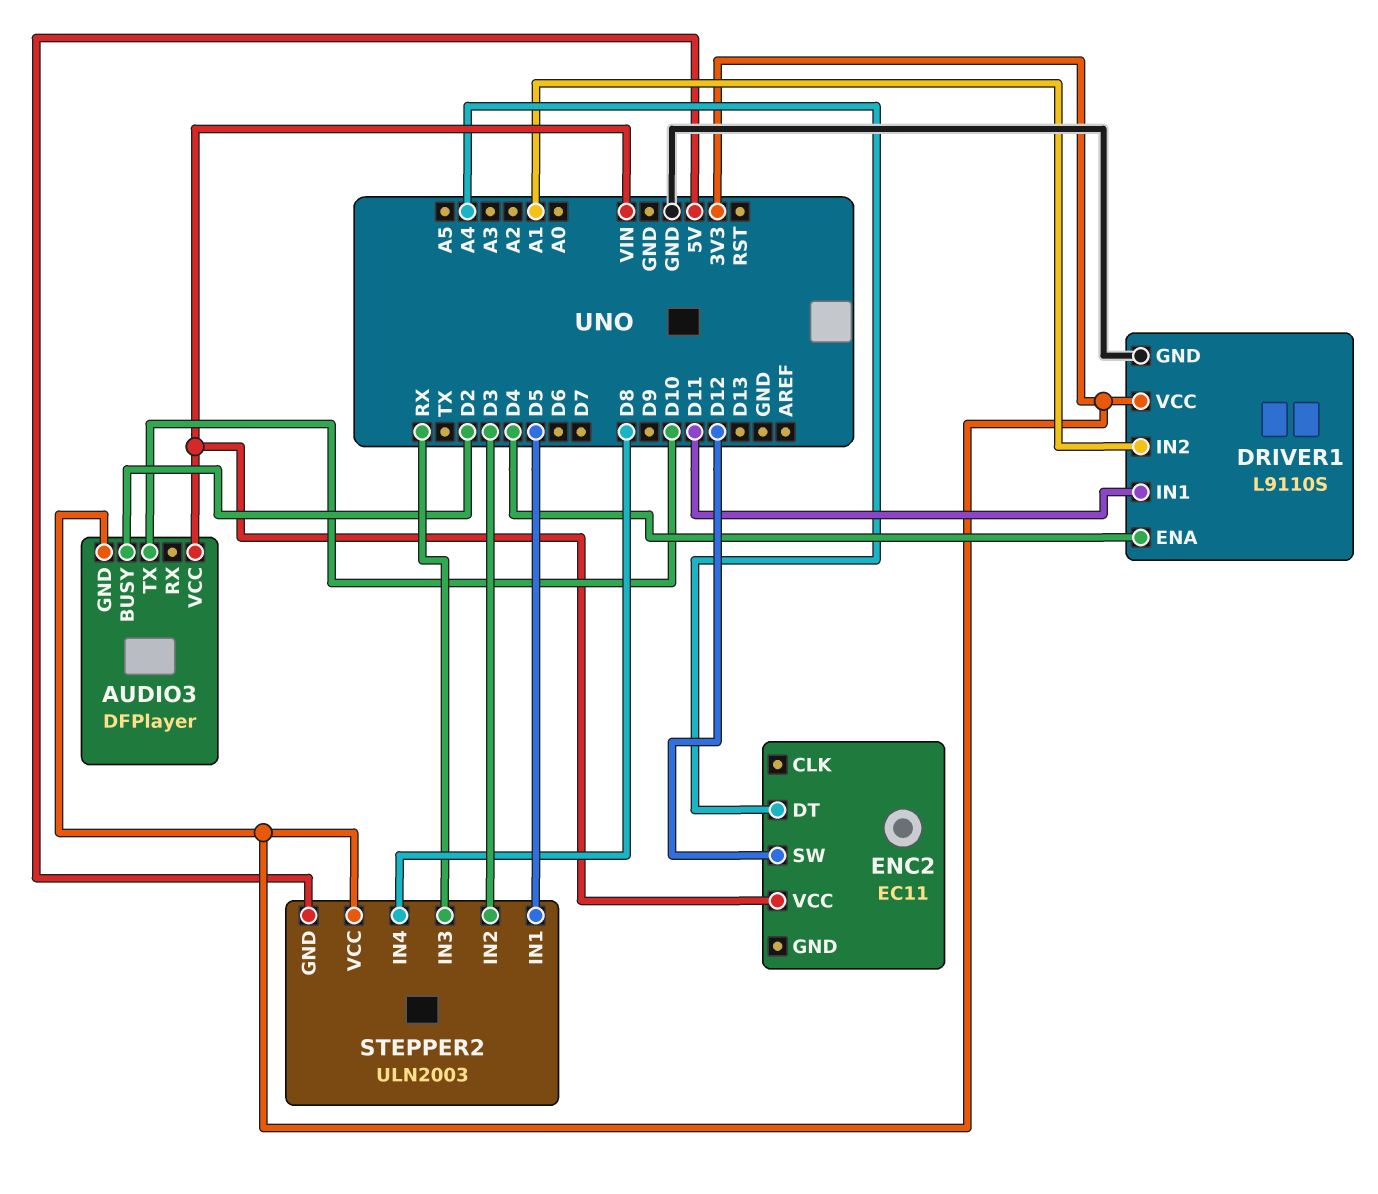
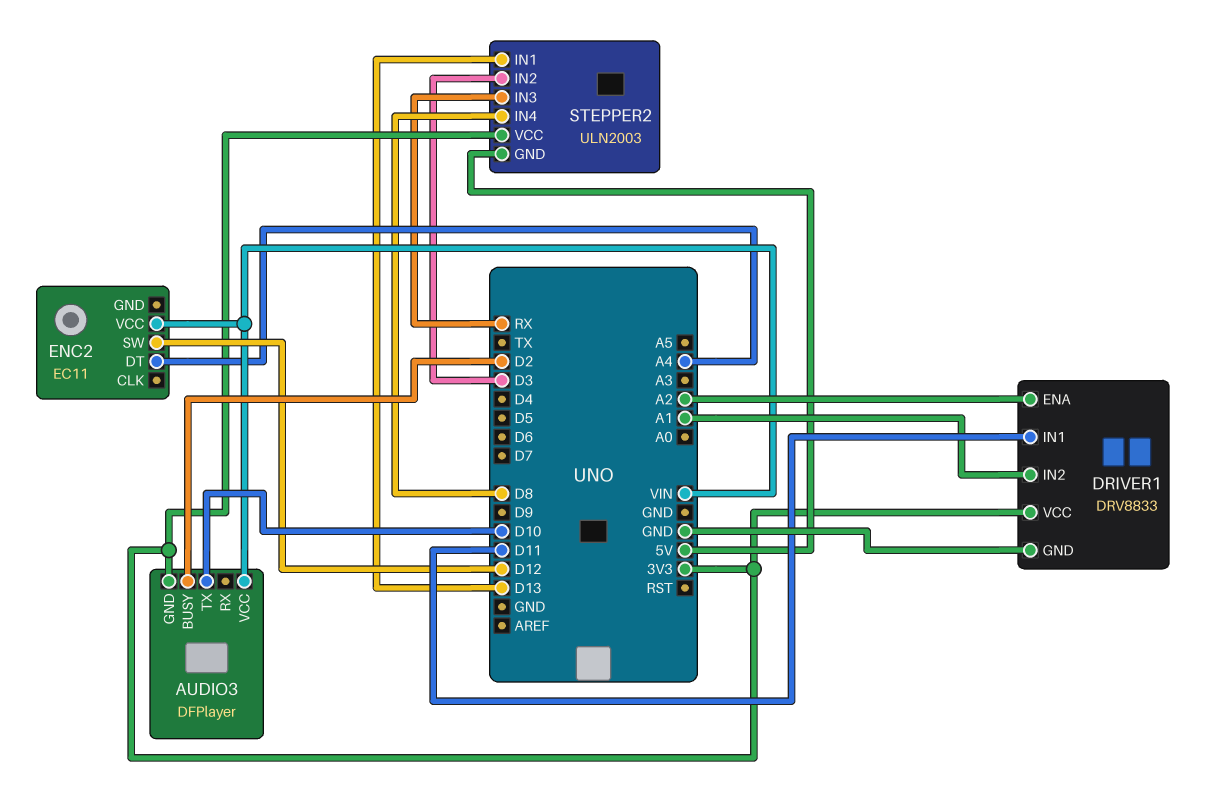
DRIVER1: L9110S -> DRV8833
DRIVER1 pin ENA: D4 -> A2
STEPPER2 pin IN1: D5 -> D13

